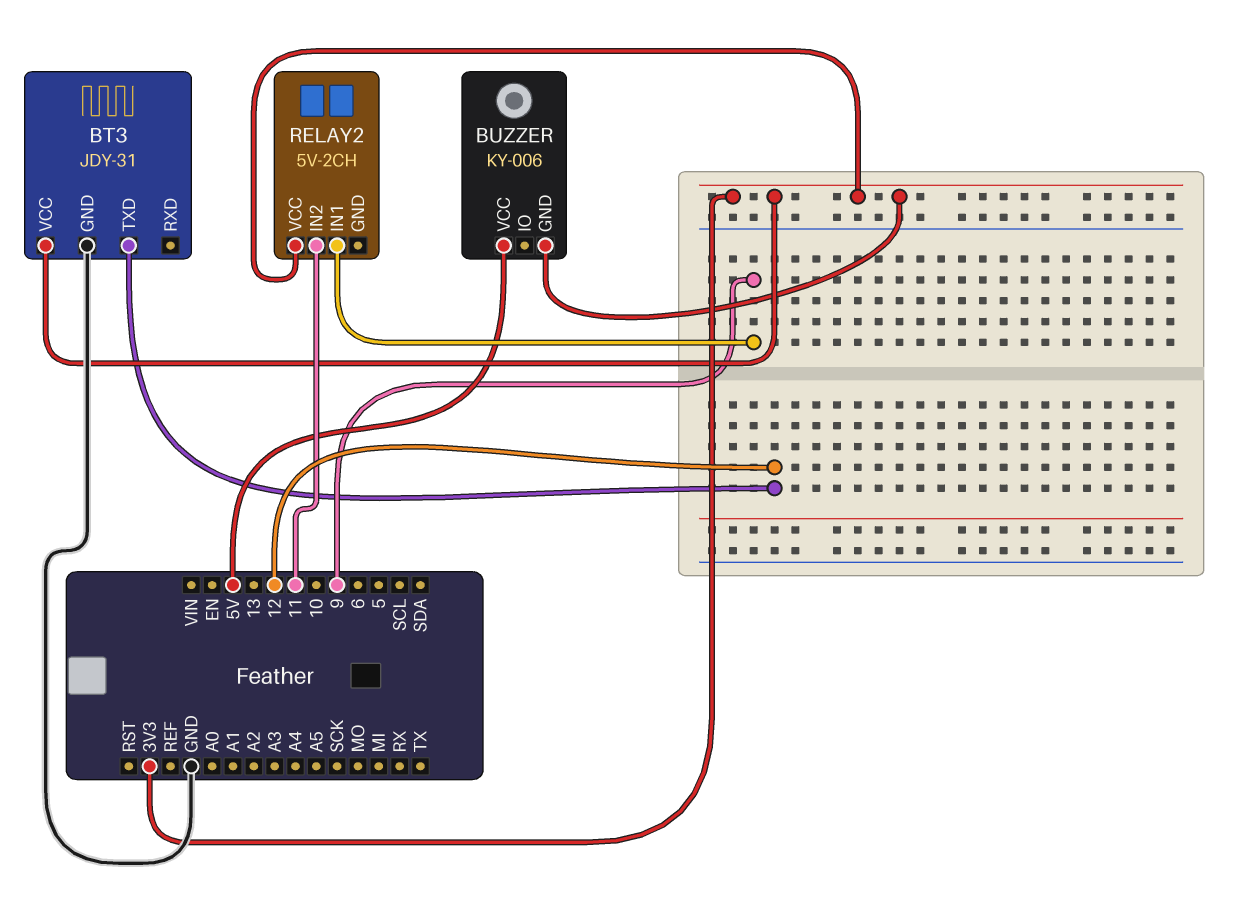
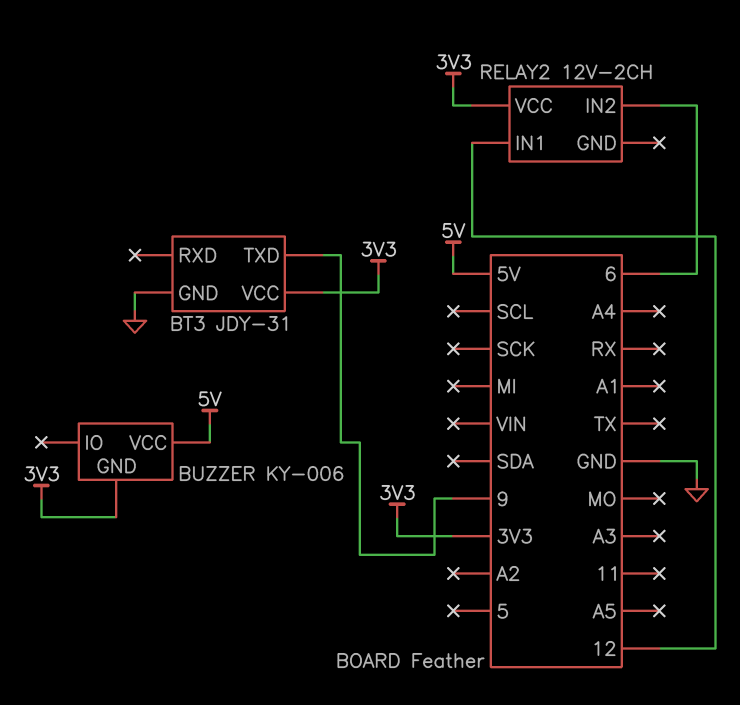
BT3 pin TXD: 12 -> 9
RELAY2: 5V-2CH -> 12V-2CH
RELAY2 pin IN1: 9 -> 12
RELAY2 pin IN2: 11 -> 6

